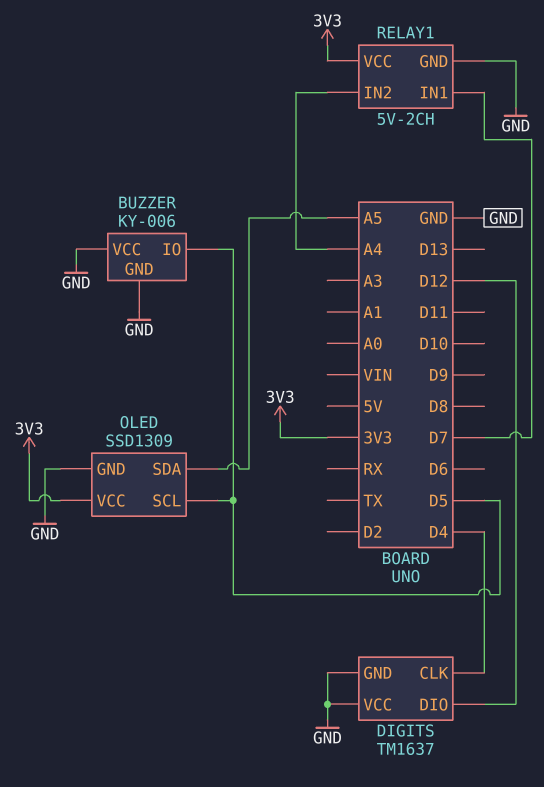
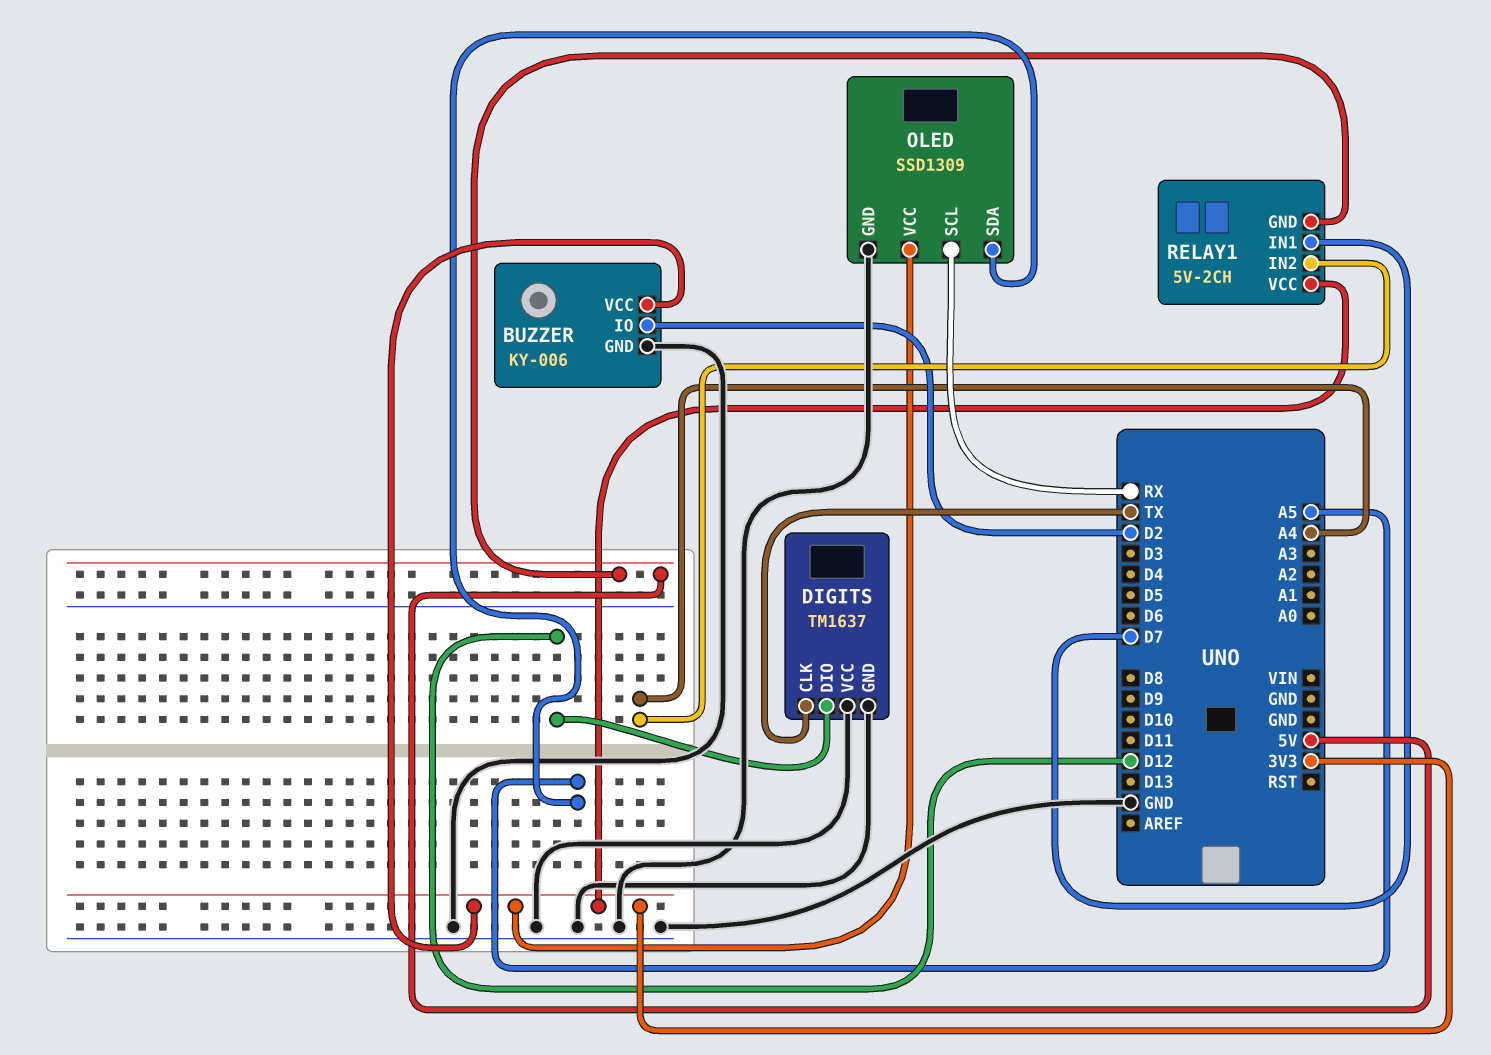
BUZZER pin IO: D5 -> D2
BUZZER pin VCC: GND -> 3V3
DIGITS pin CLK: D4 -> TX
OLED pin SCL: D5 -> RX
RELAY1 pin GND: GND -> 5V

